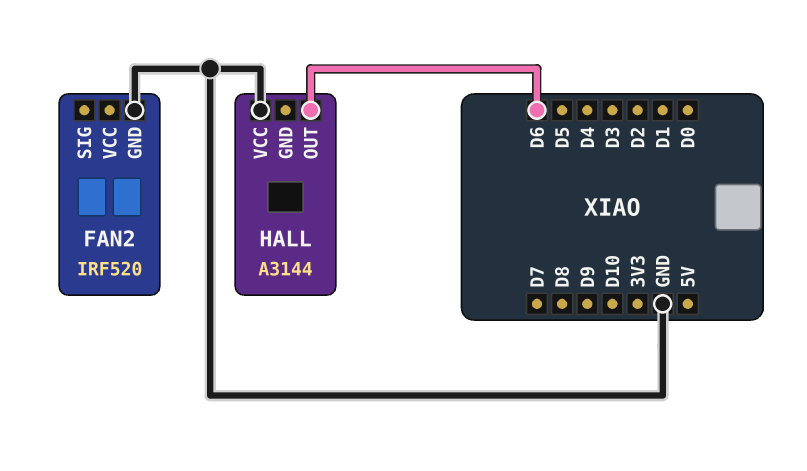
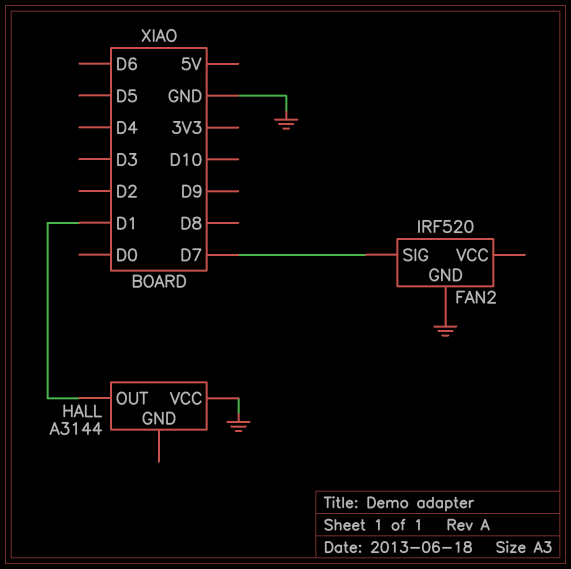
FAN2 pin SIG: none -> D7
HALL pin OUT: D6 -> D1

